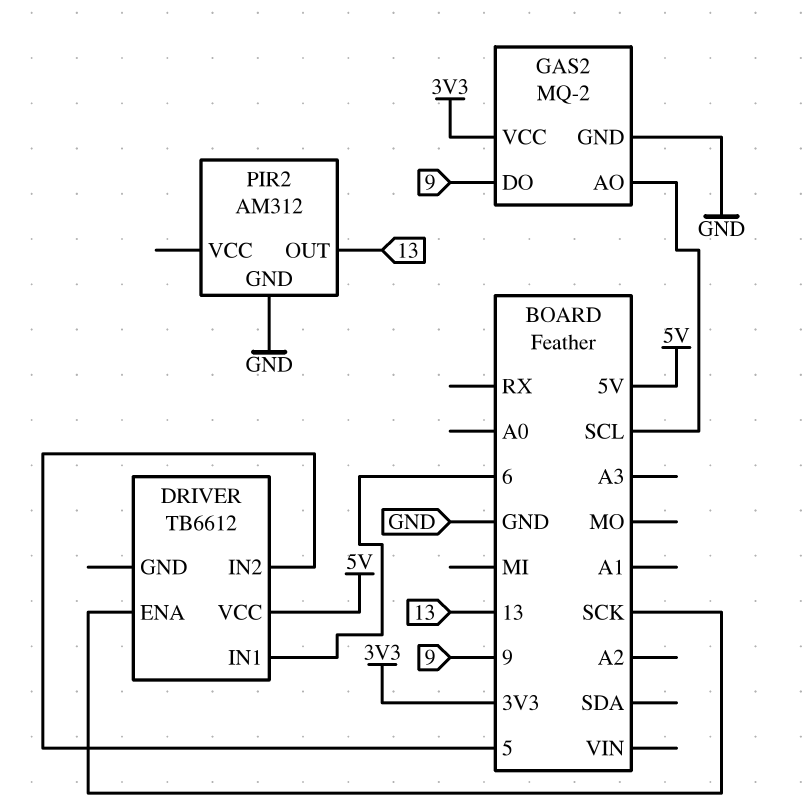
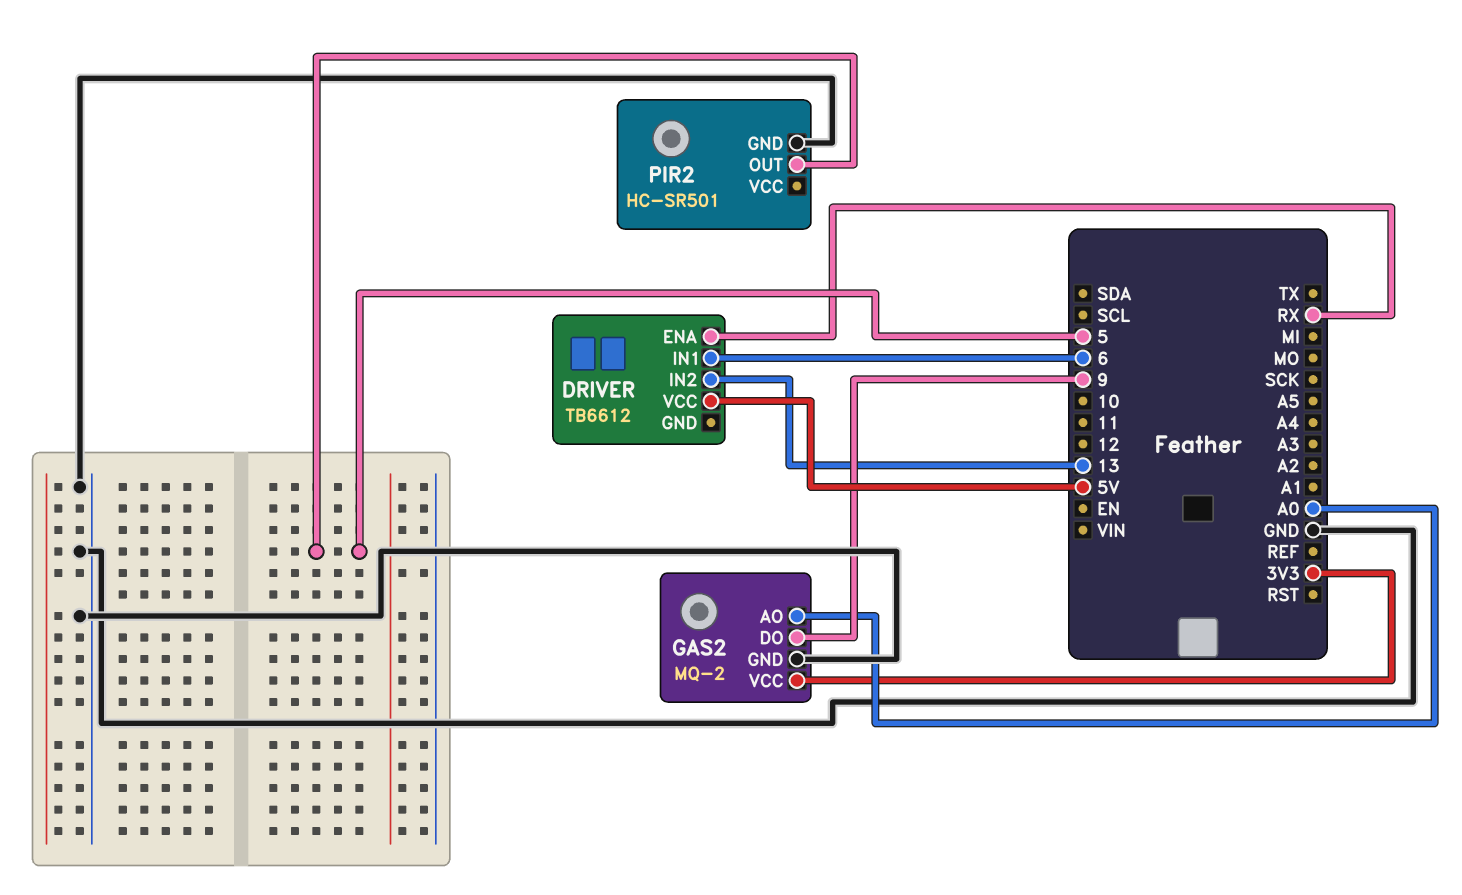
DRIVER pin ENA: SCK -> RX
DRIVER pin IN2: 5 -> 13
GAS2 pin AO: SCL -> A0
PIR2: AM312 -> HC-SR501
PIR2 pin OUT: 13 -> 5

